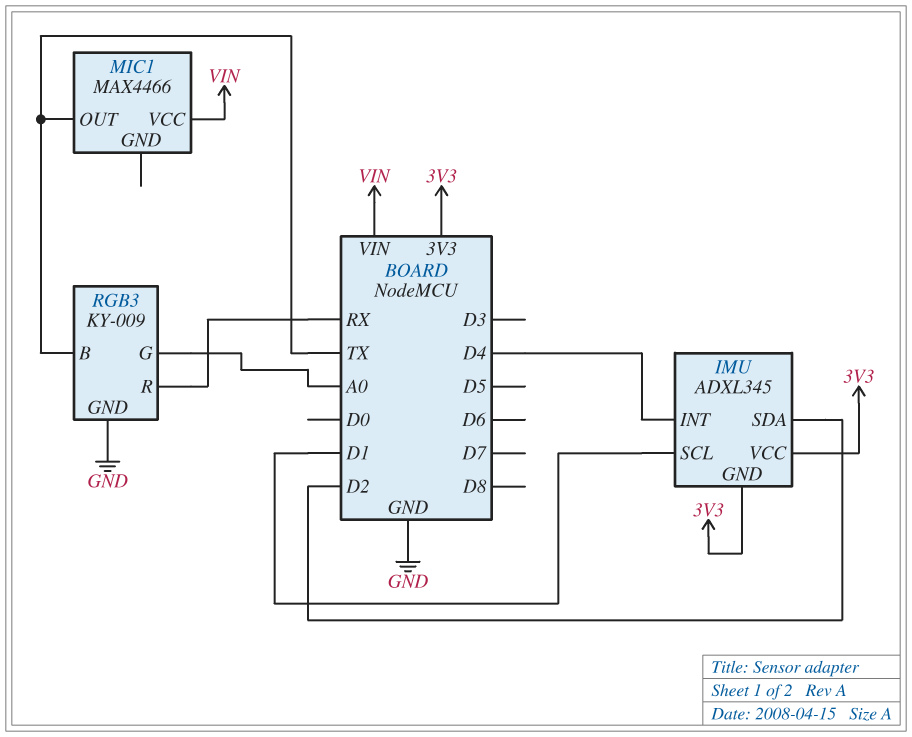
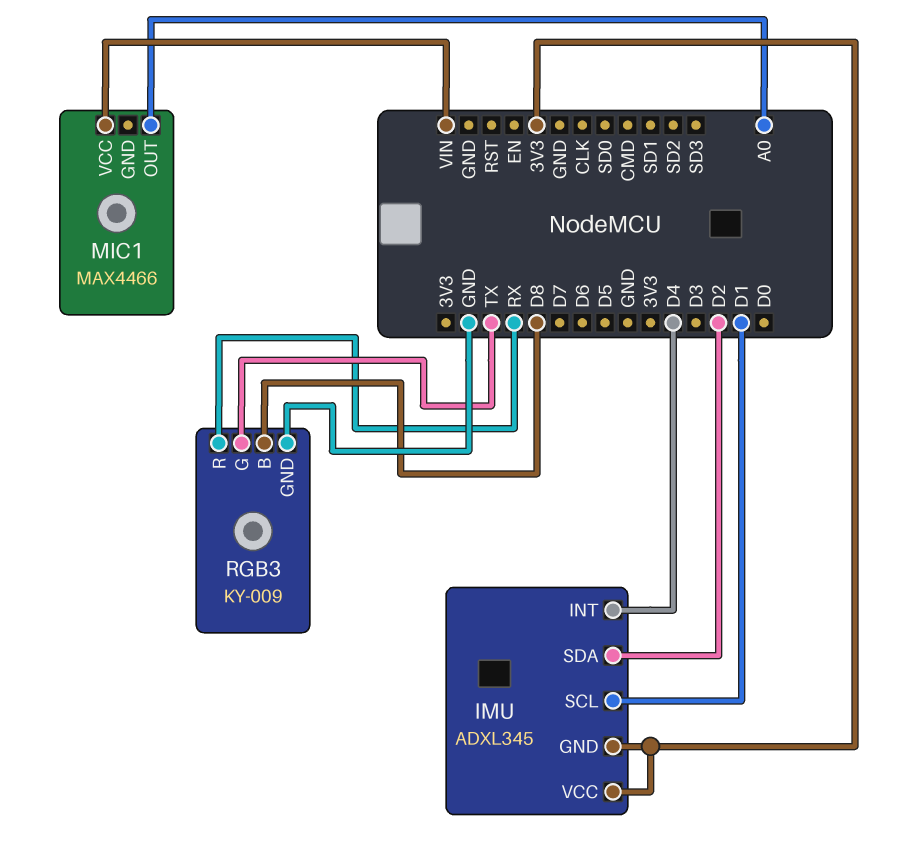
MIC1 pin OUT: TX -> A0
RGB3 pin B: TX -> D8
RGB3 pin G: A0 -> TX

